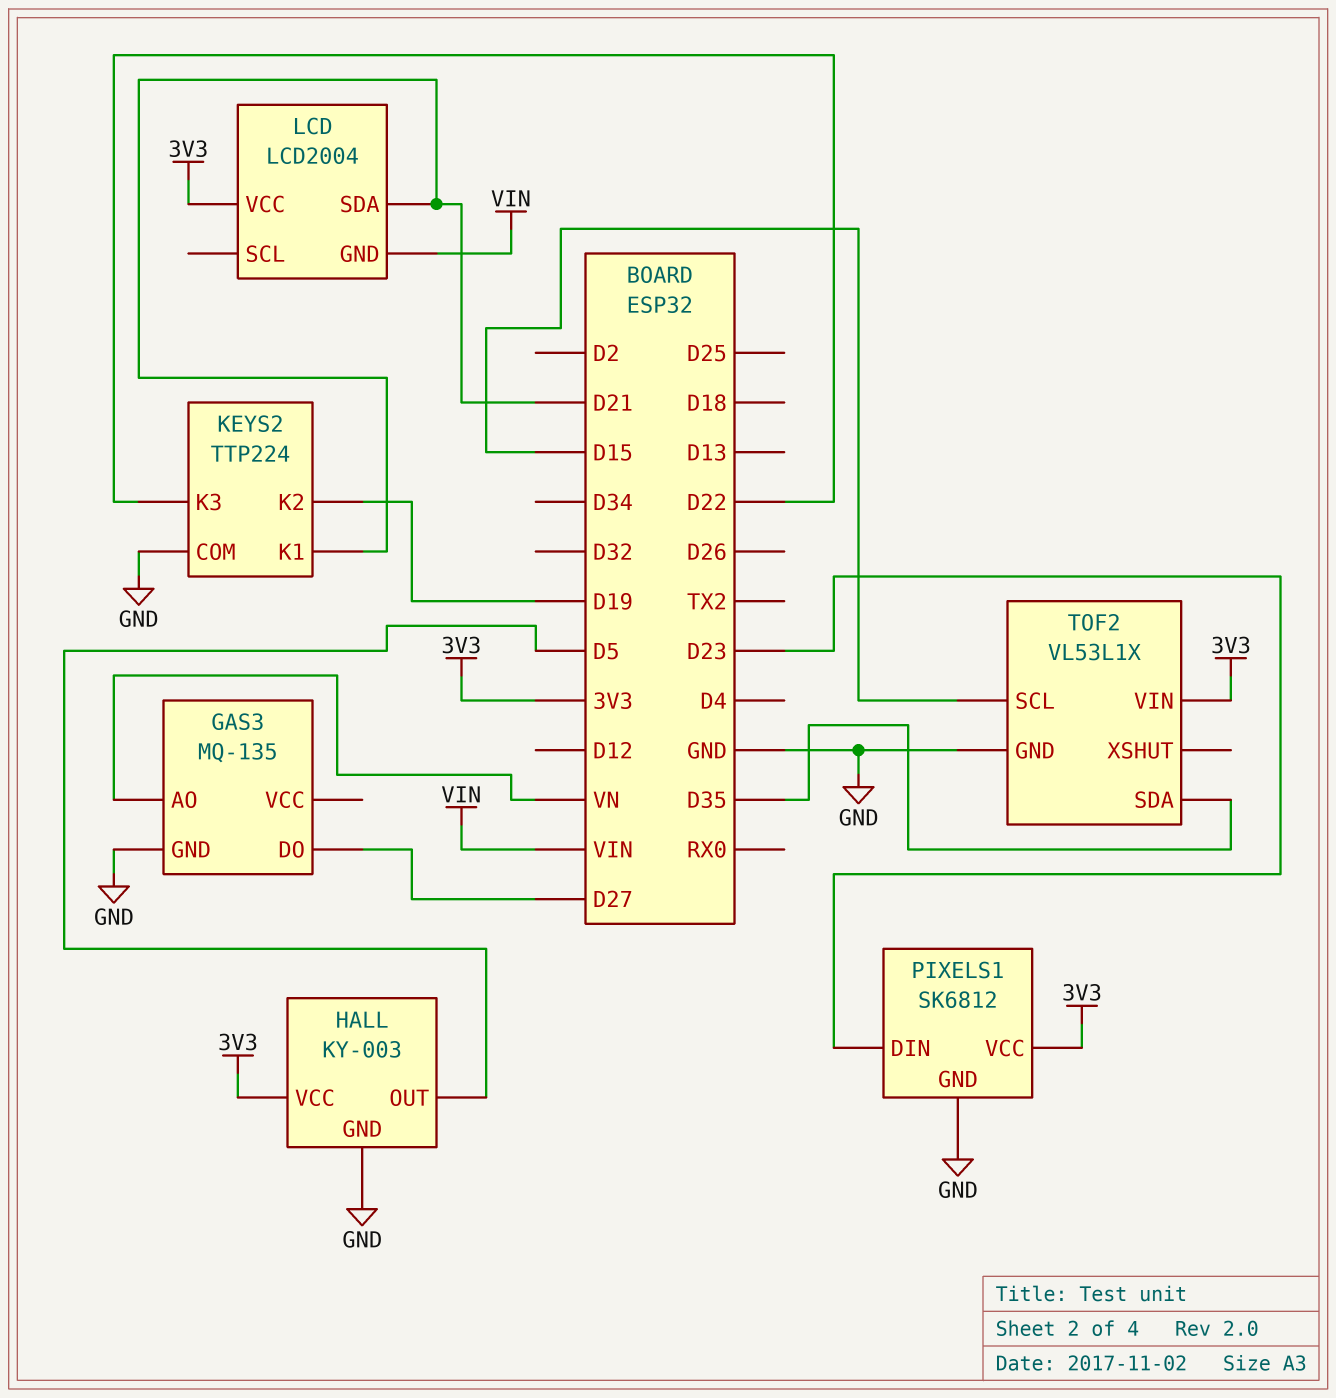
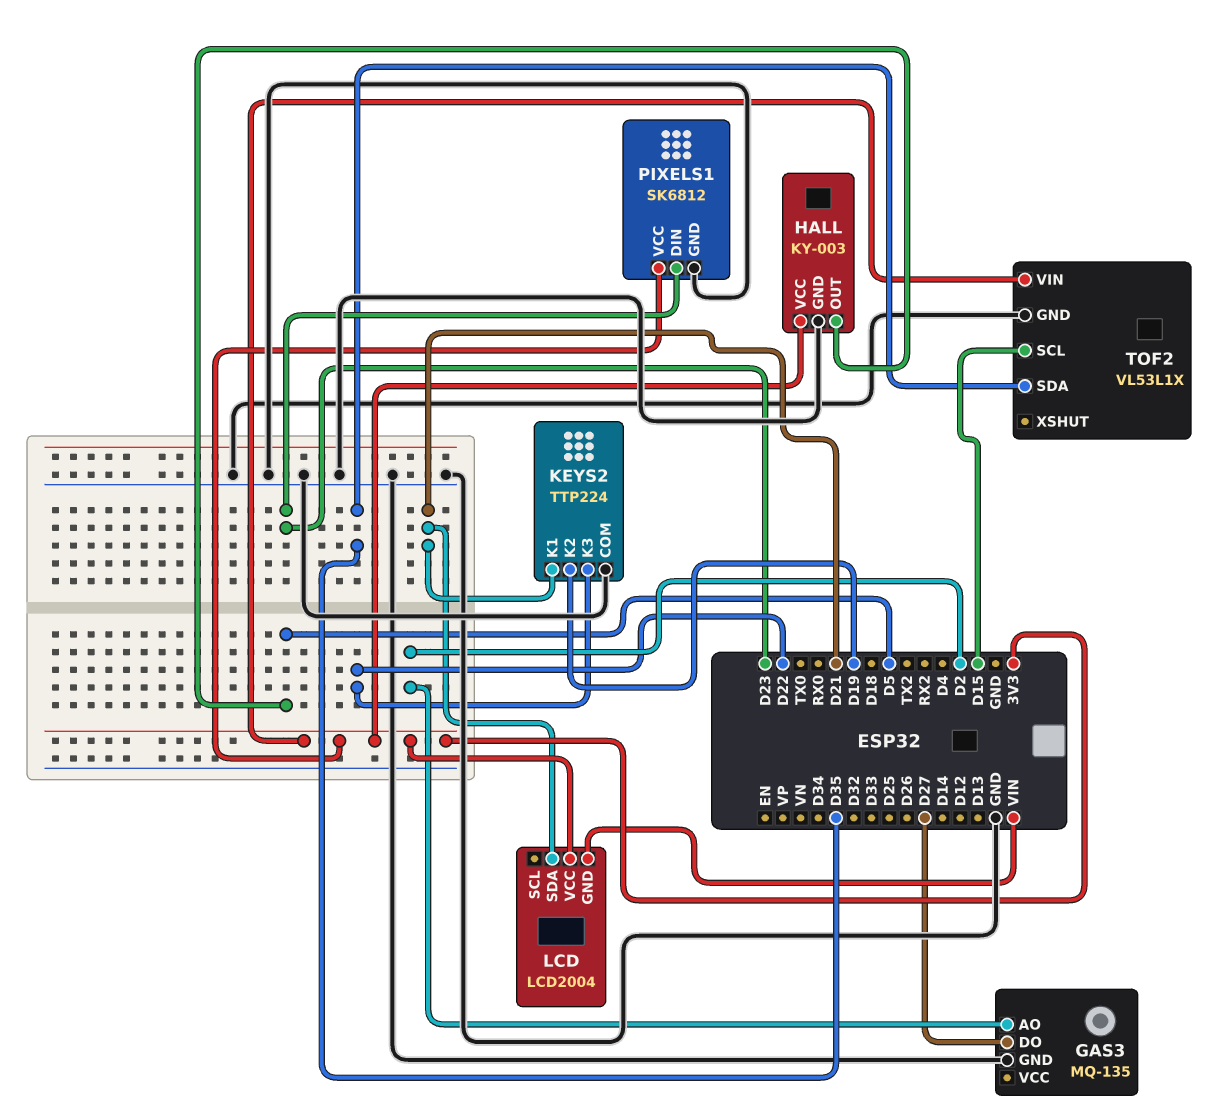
GAS3 pin AO: VN -> D2

